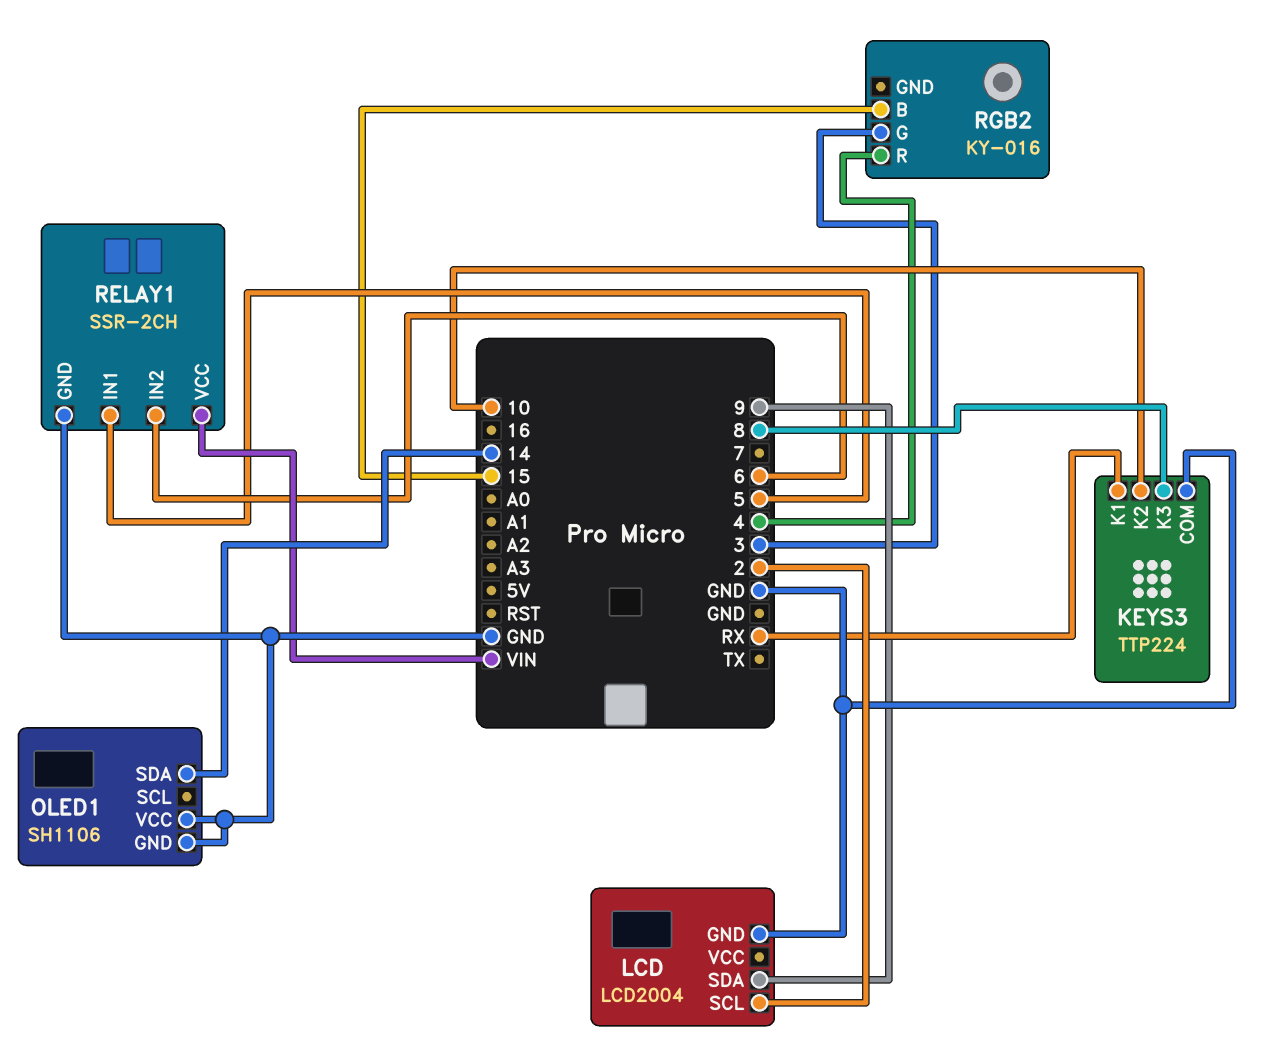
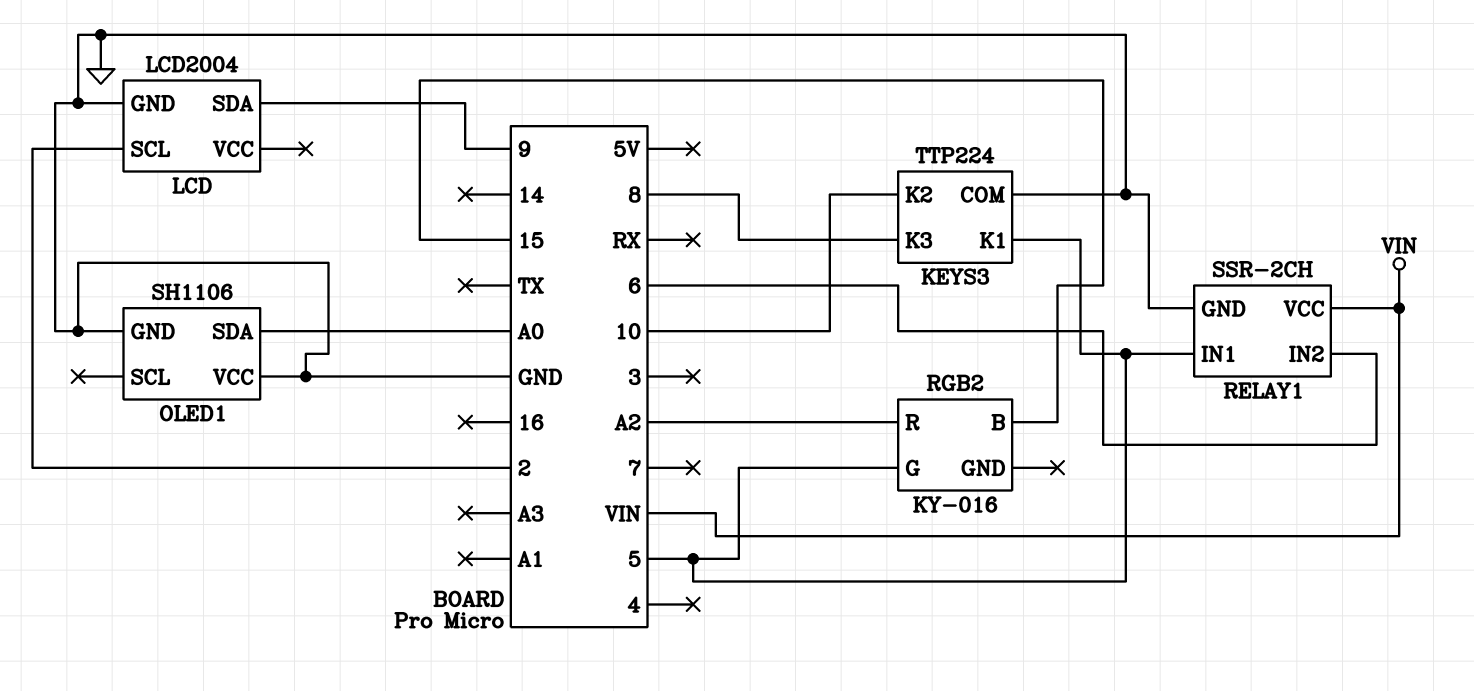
KEYS3 pin K1: RX -> 5
OLED1 pin SDA: 14 -> A0
RGB2 pin G: 3 -> 5
RGB2 pin R: 4 -> A2

